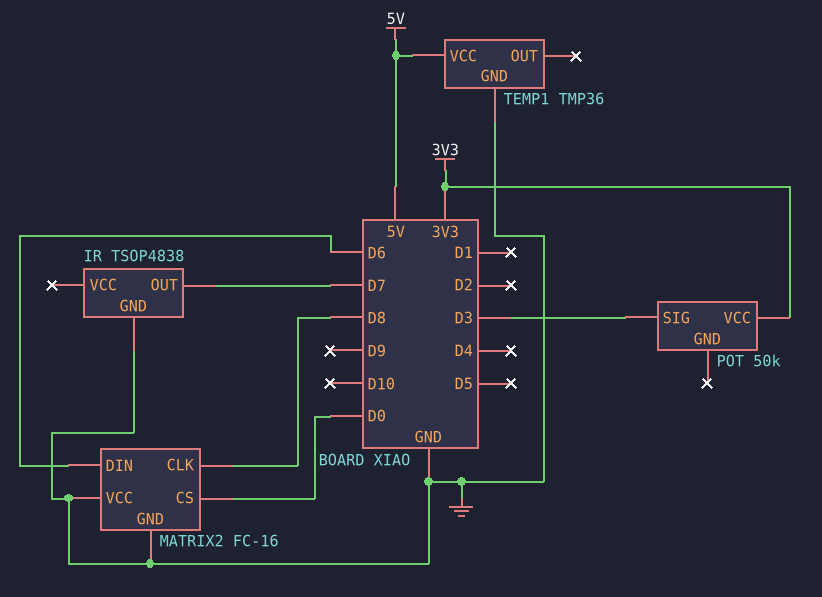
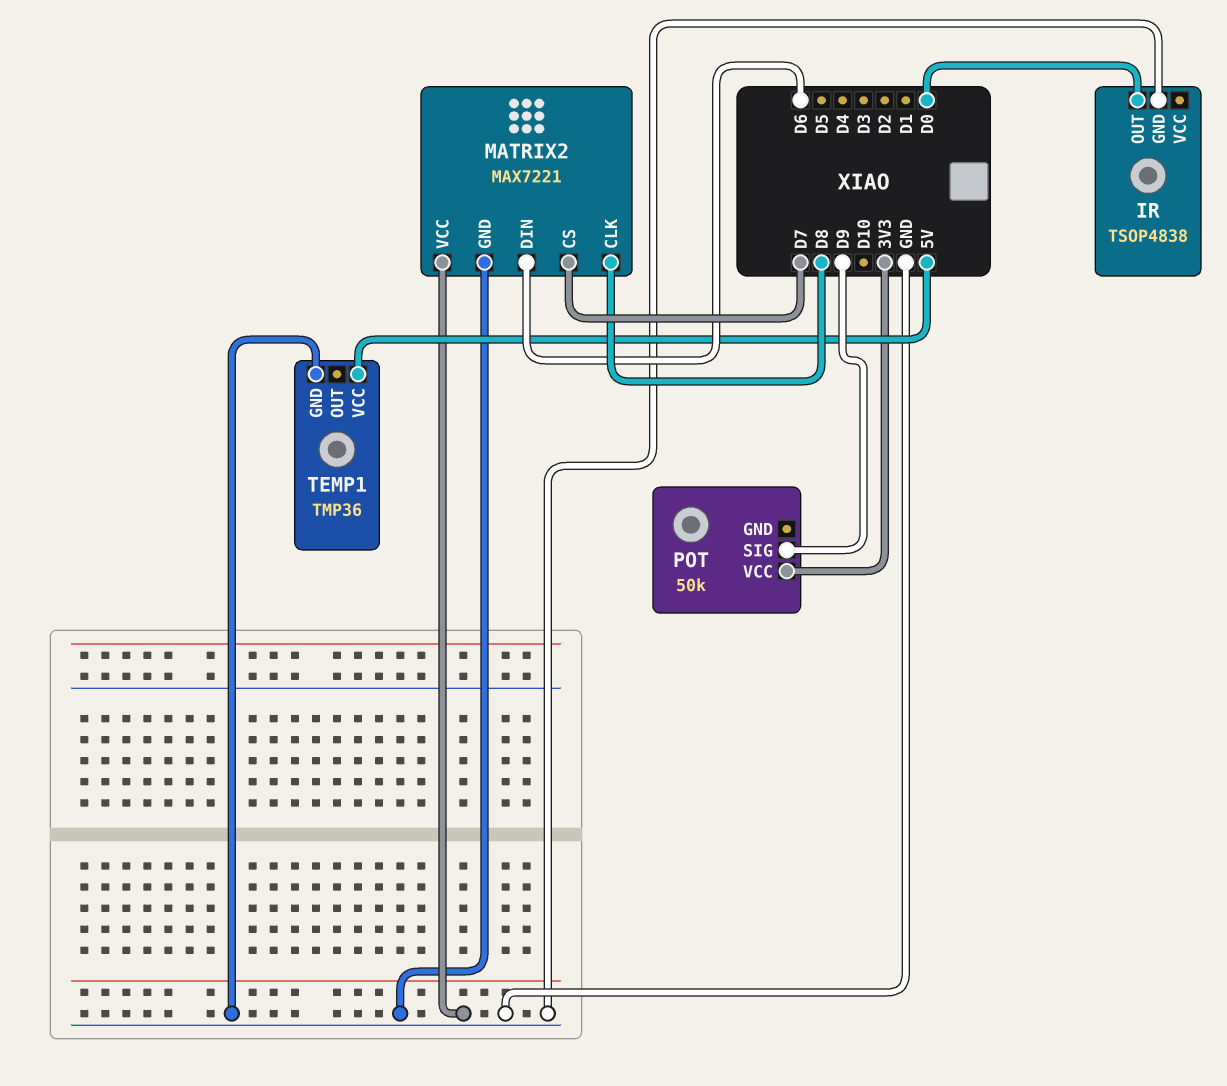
IR pin OUT: D7 -> D0
MATRIX2: FC-16 -> MAX7221
MATRIX2 pin CS: D0 -> D7
POT pin SIG: D3 -> D9

